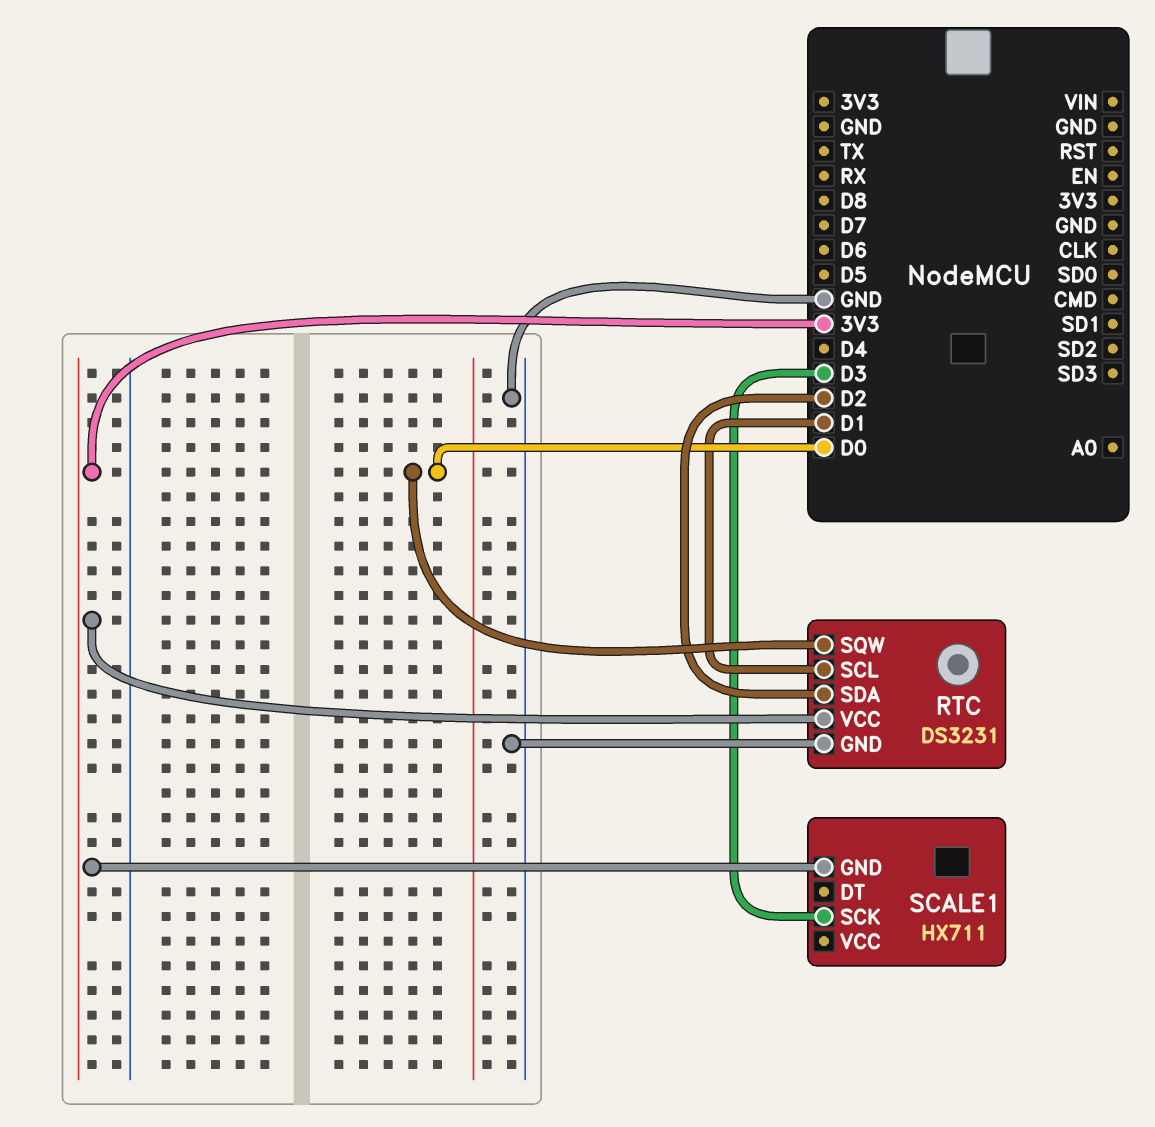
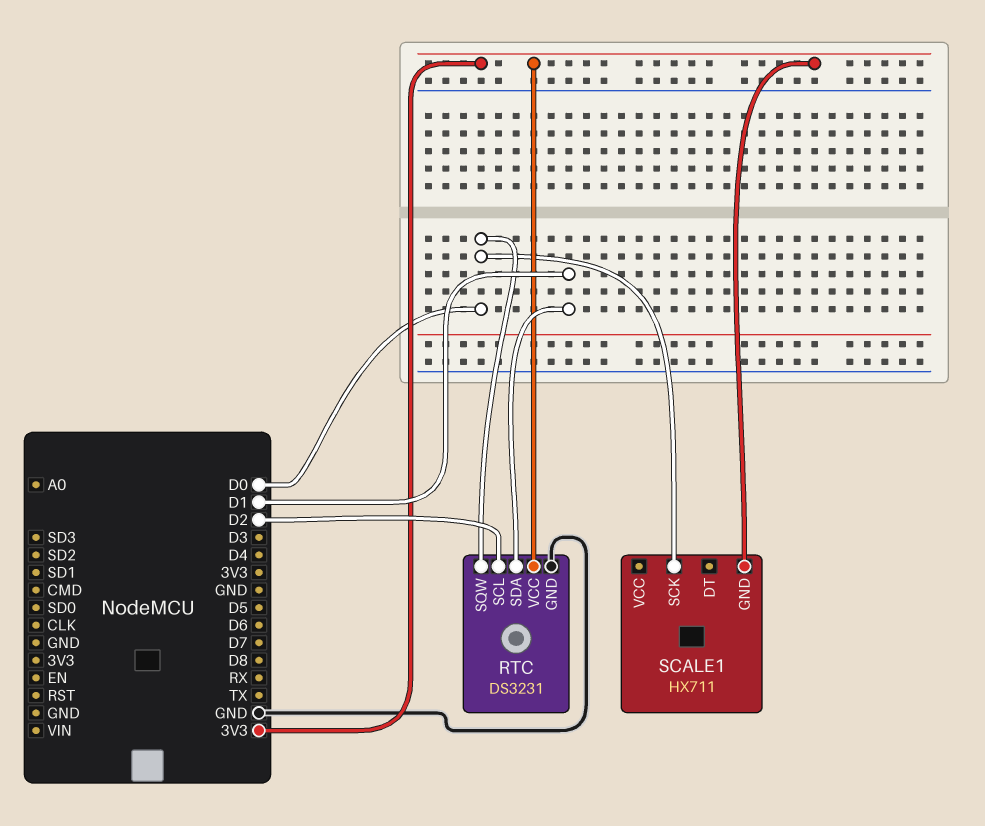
RTC pin SCL: D1 -> D2
RTC pin SDA: D2 -> D1
SCALE1 pin SCK: D3 -> D0

